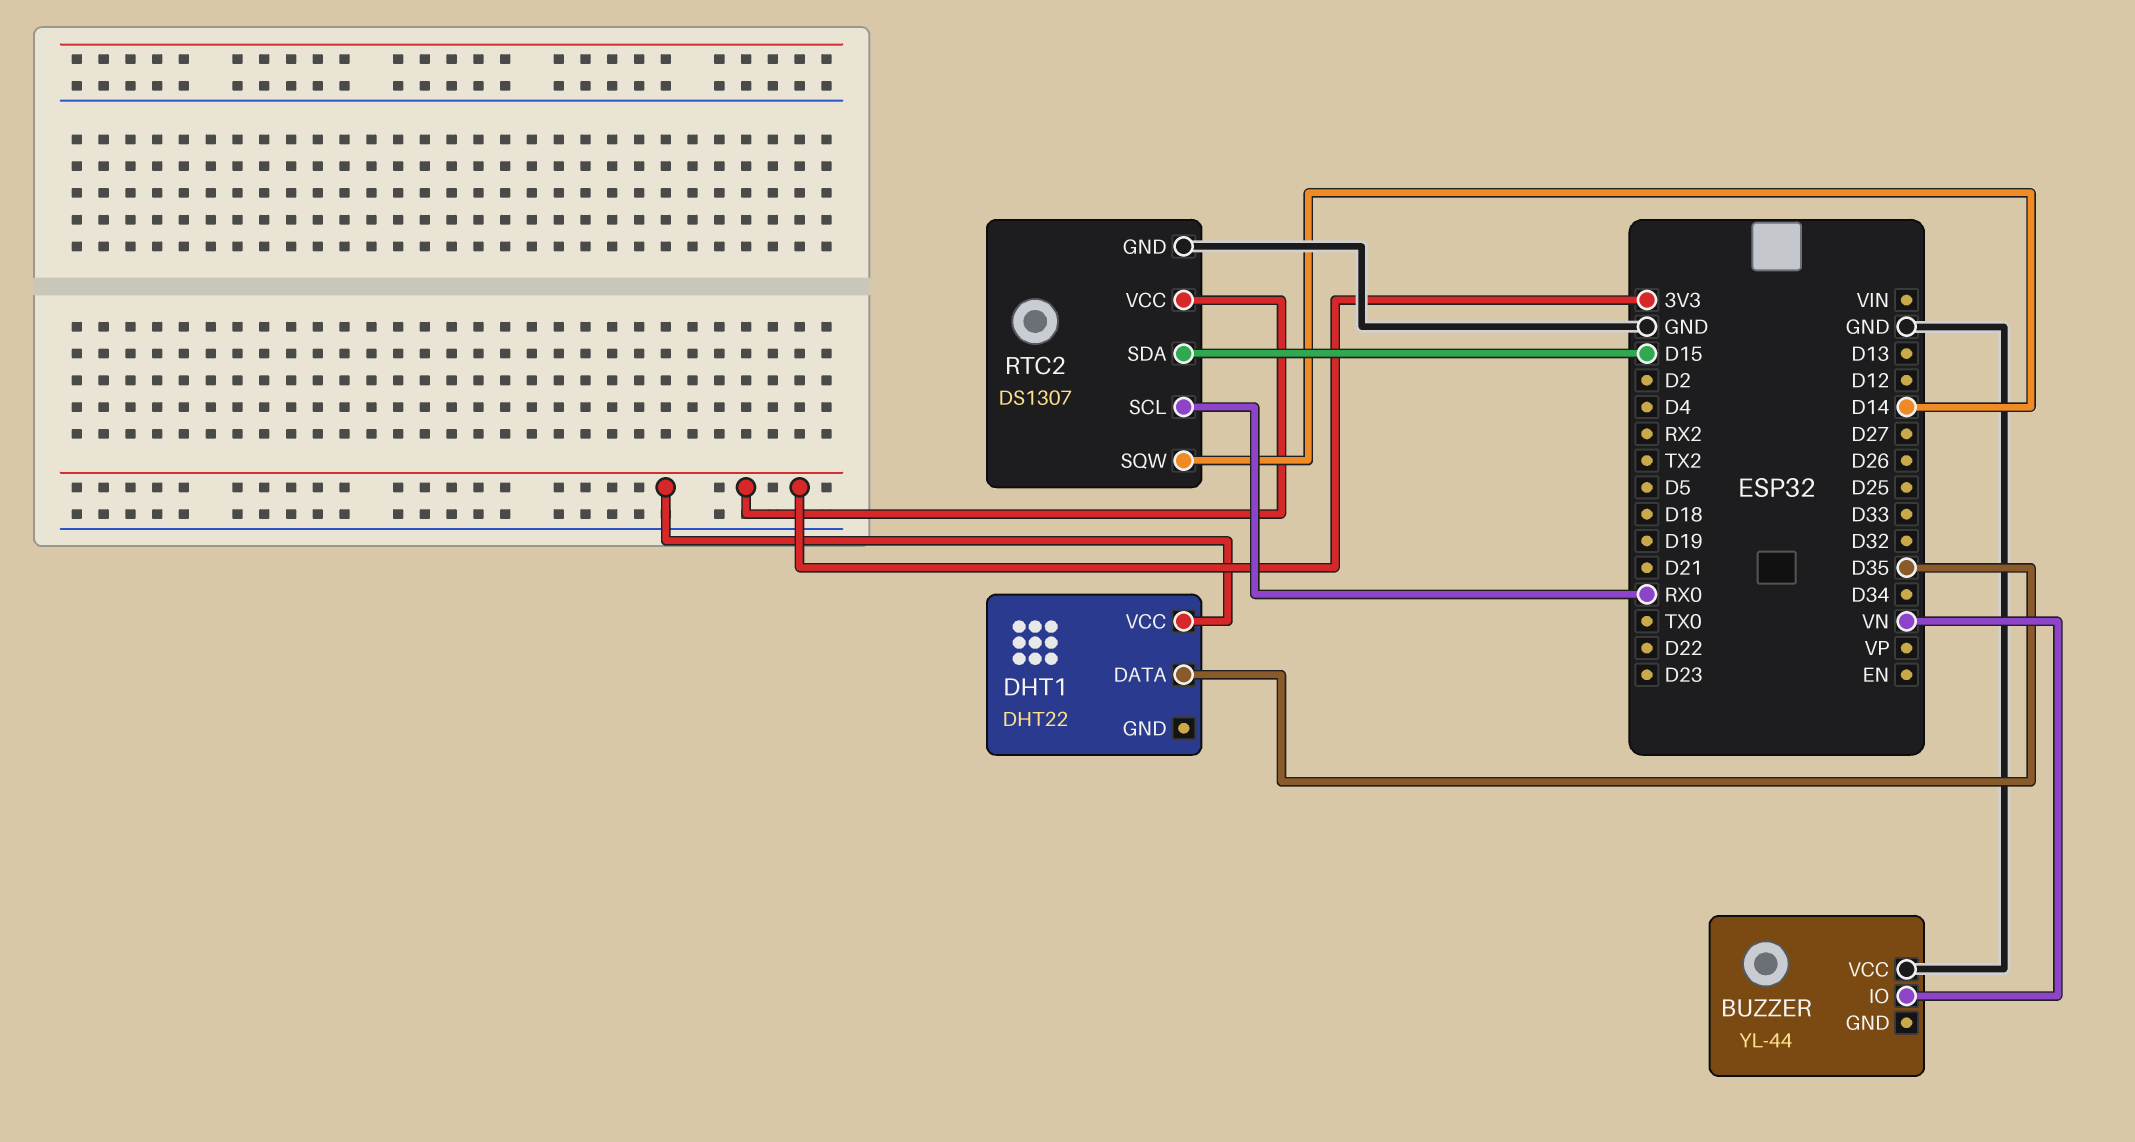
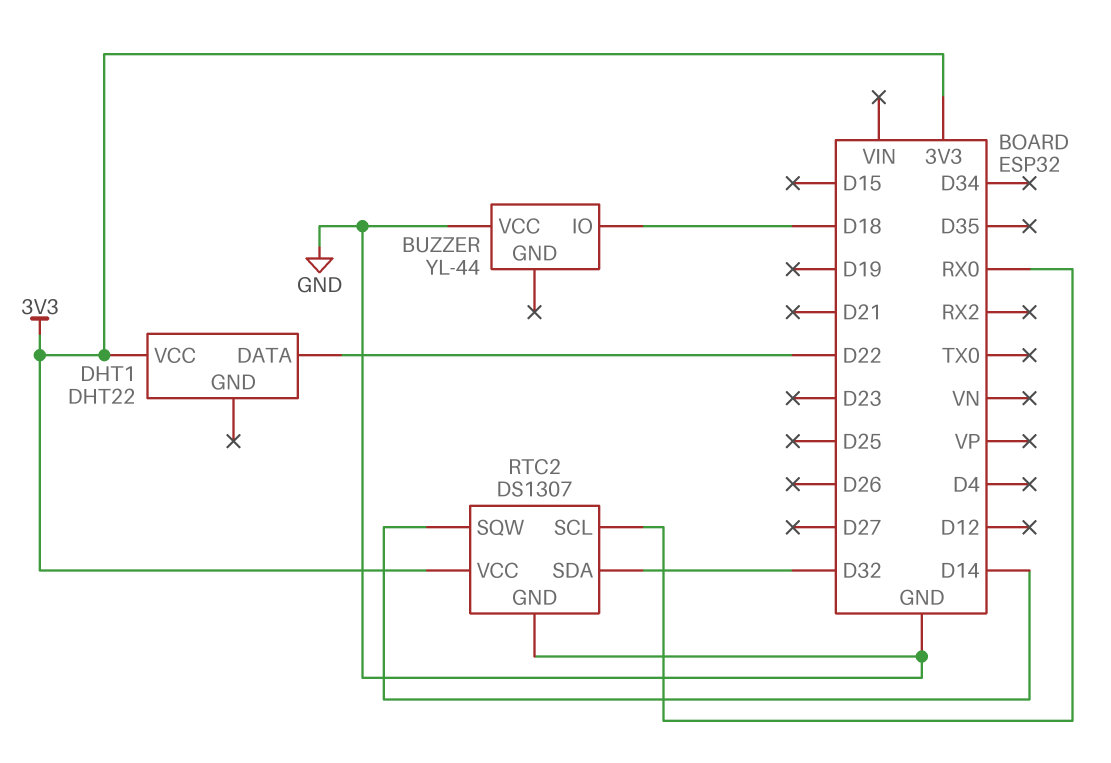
BUZZER pin IO: VN -> D18
DHT1 pin DATA: D35 -> D22
RTC2 pin SDA: D15 -> D32

